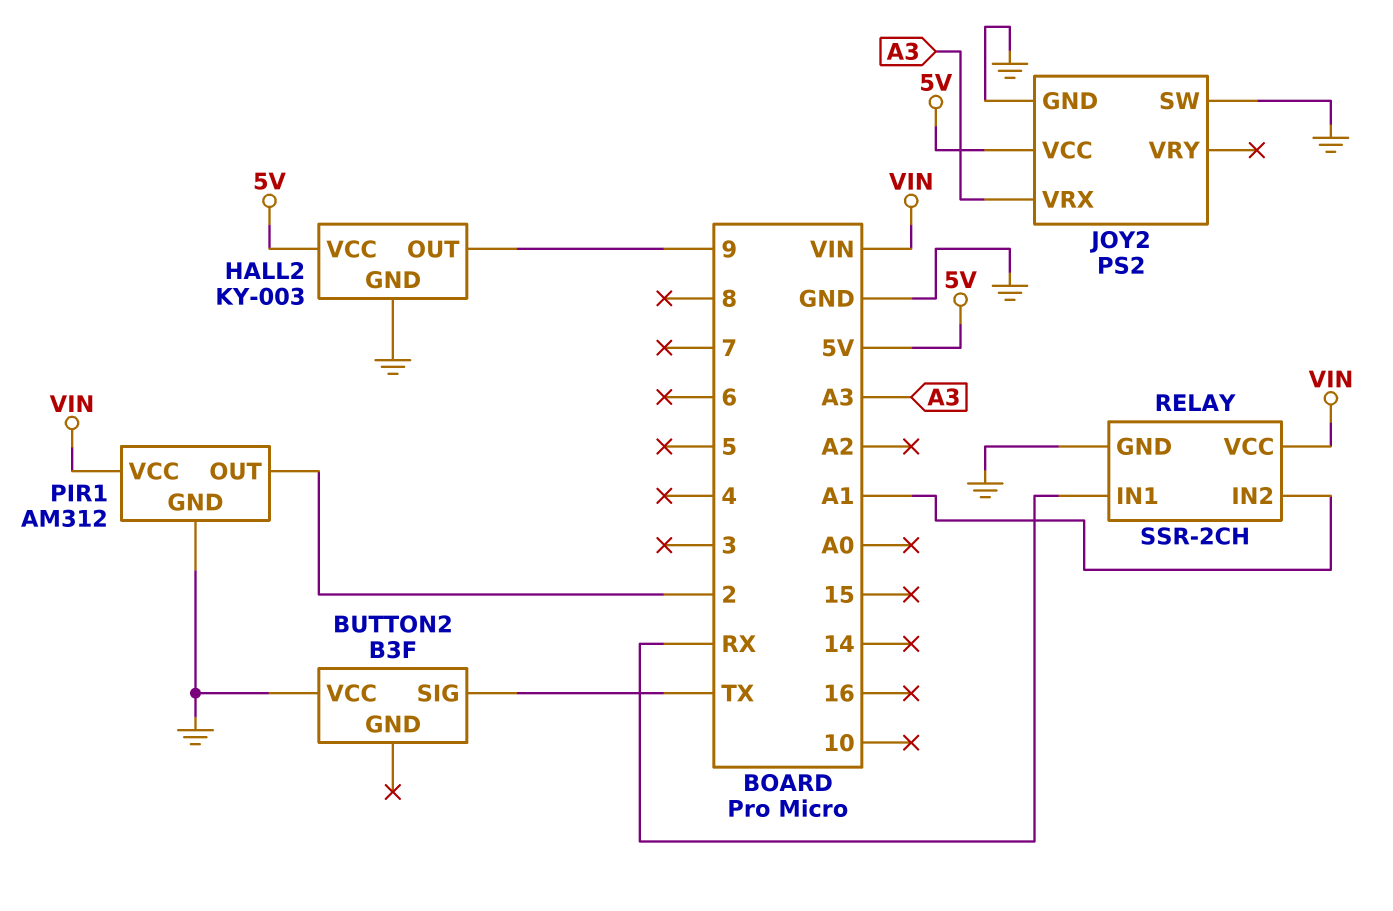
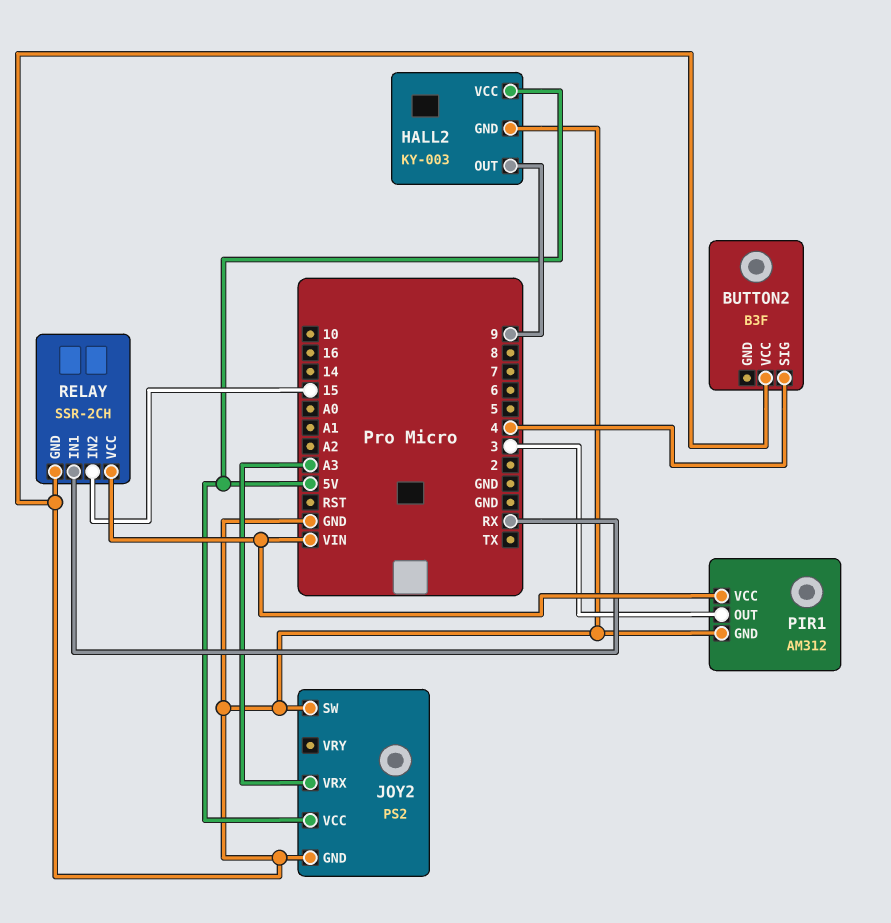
BUTTON2 pin SIG: TX -> 4
PIR1 pin OUT: 2 -> 3
RELAY pin IN2: A1 -> 15

